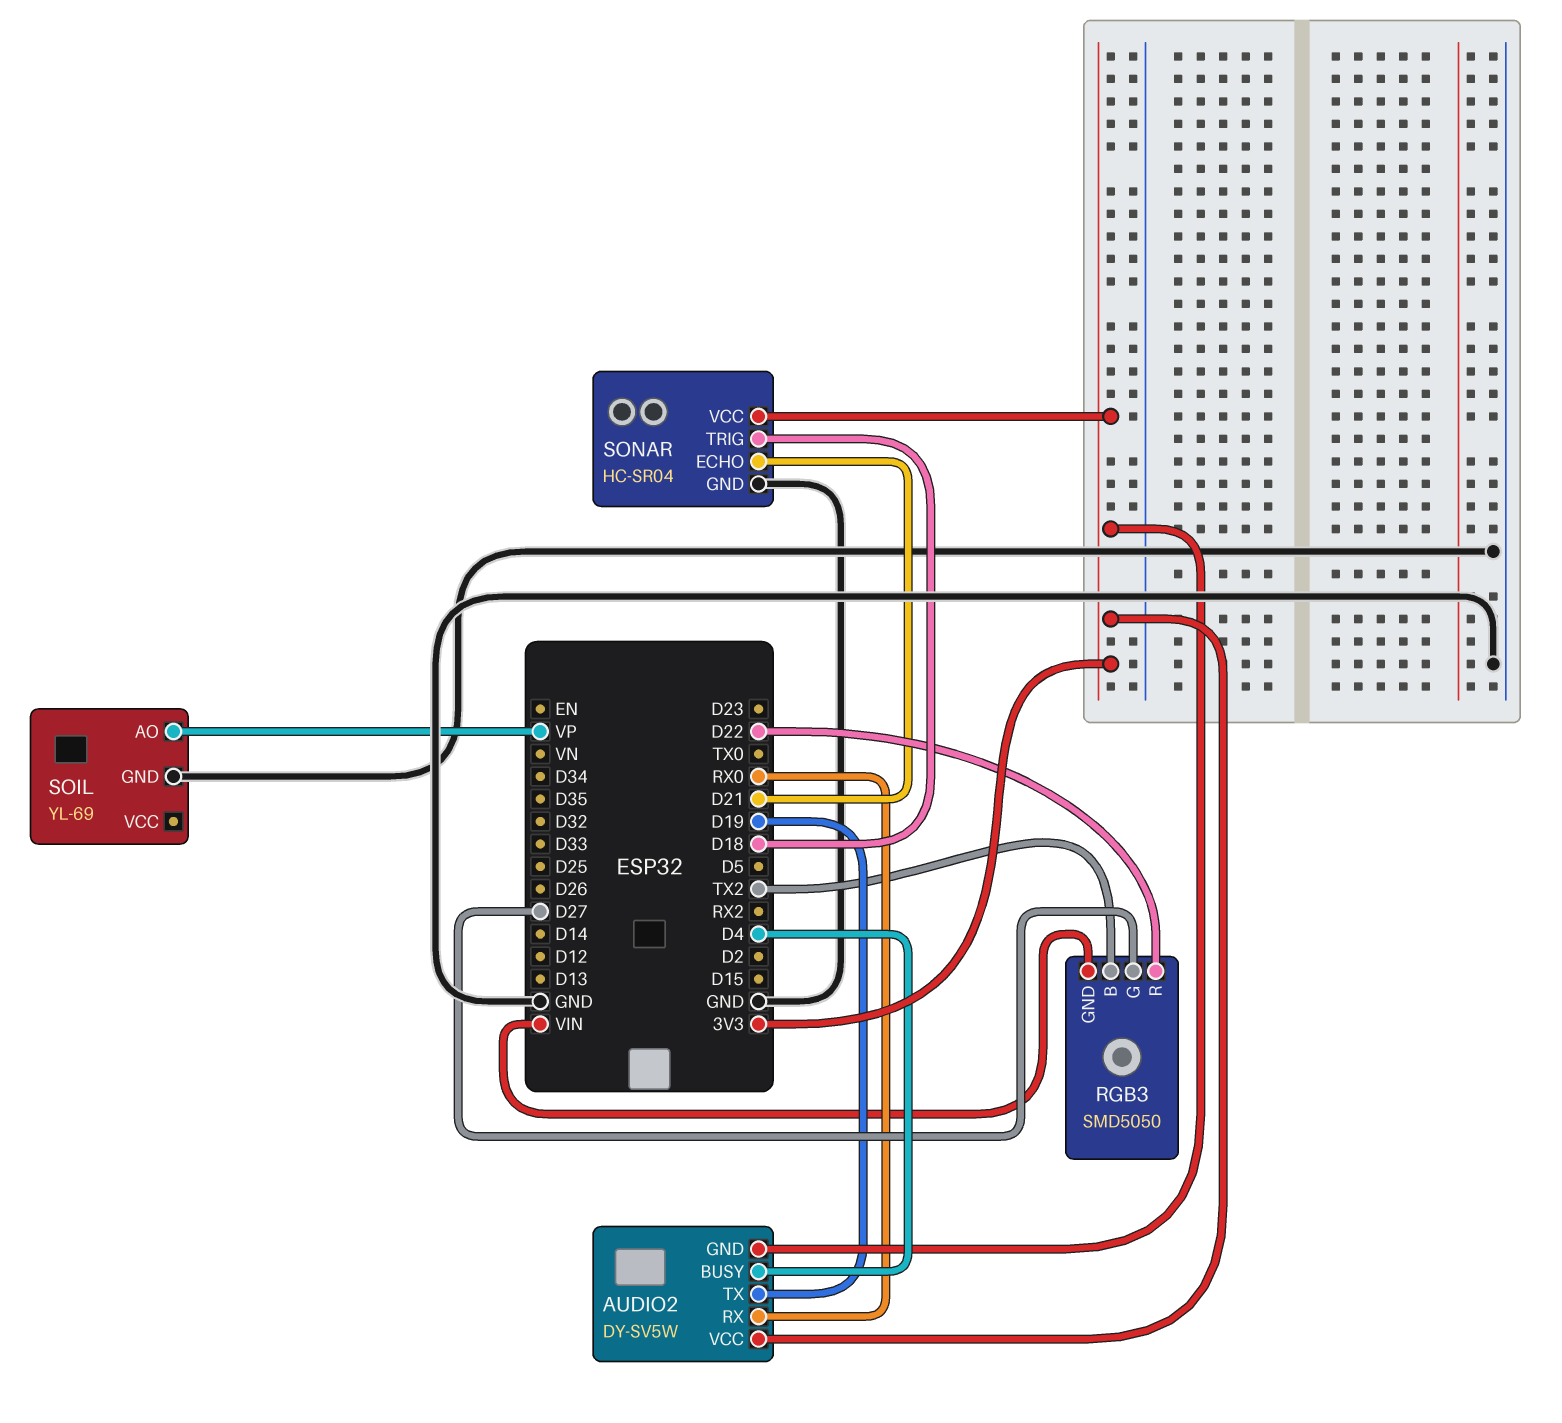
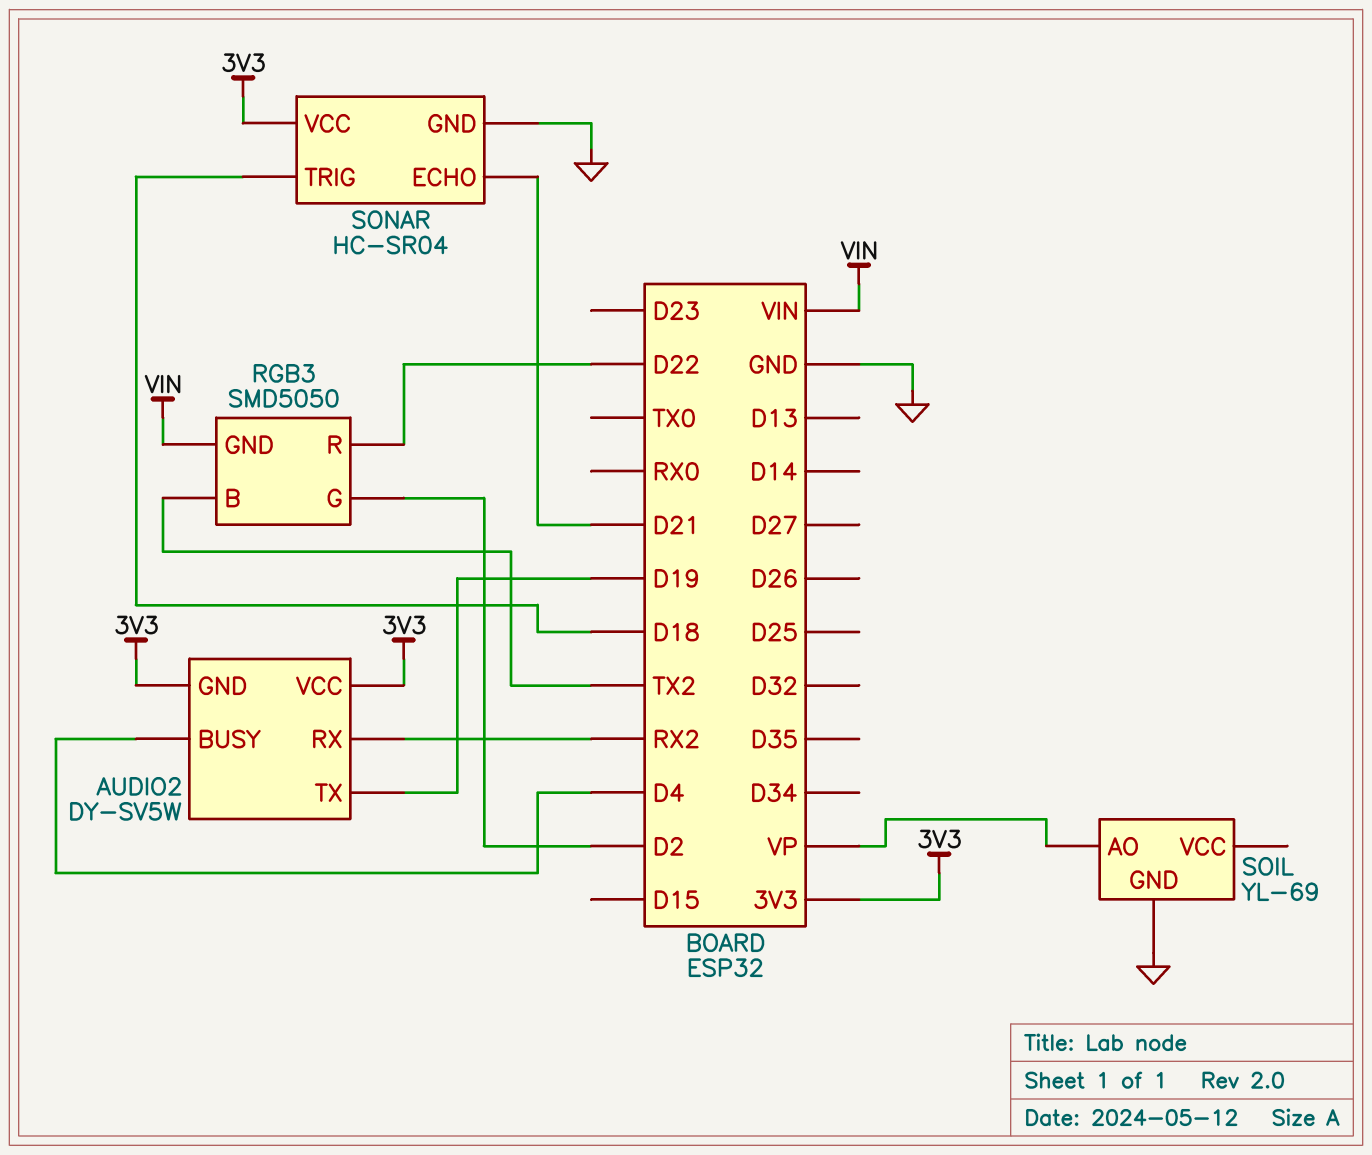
AUDIO2 pin RX: RX0 -> RX2
RGB3 pin G: D27 -> D2

